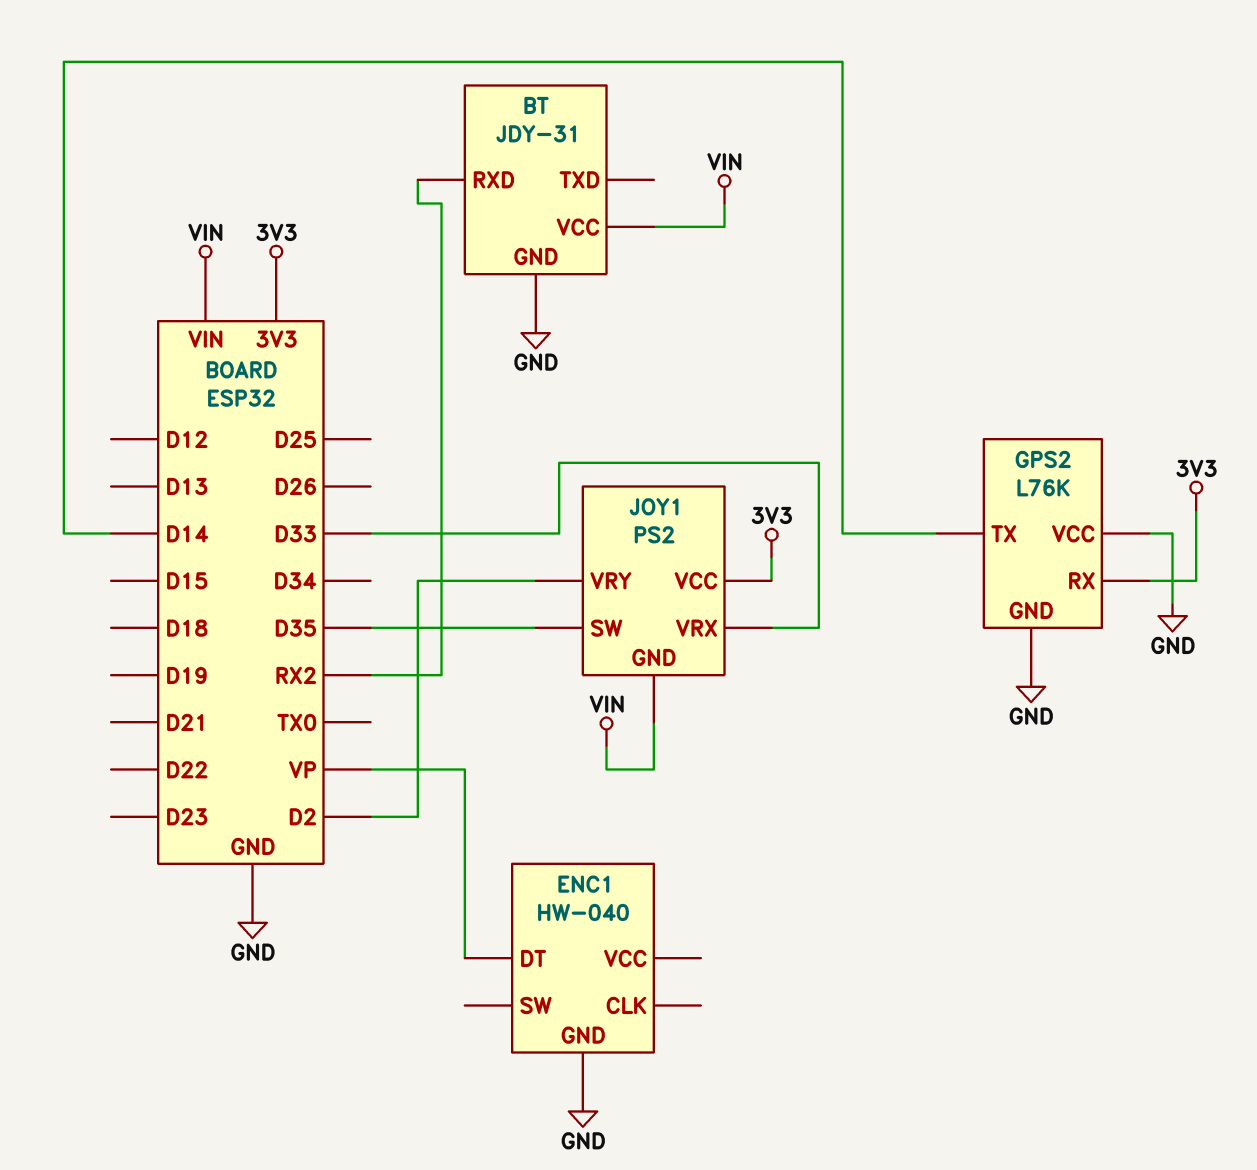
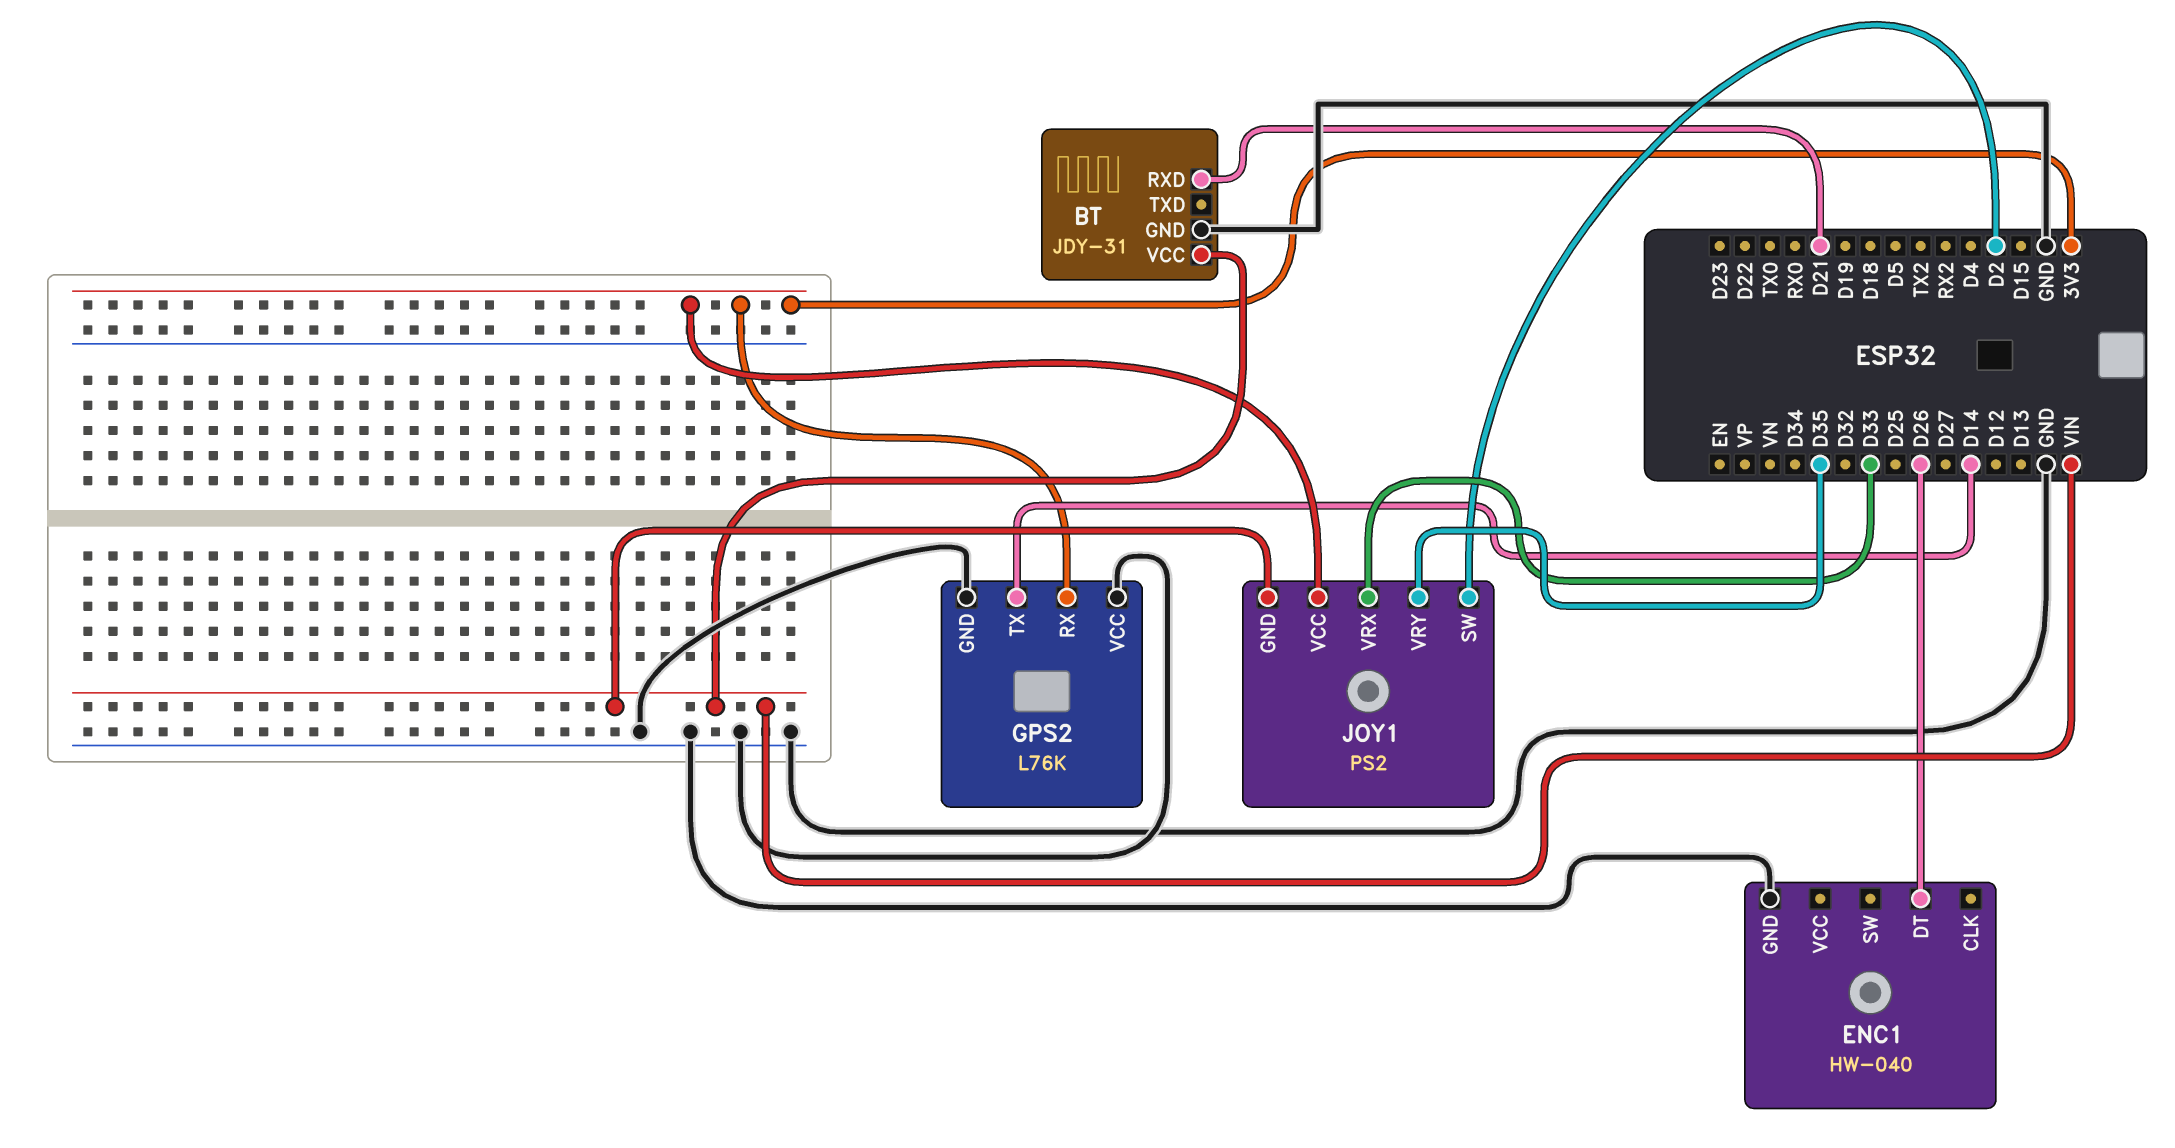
BT pin RXD: RX2 -> D21
ENC1 pin DT: VP -> D26
JOY1 pin SW: D35 -> D2
JOY1 pin VRY: D2 -> D35

